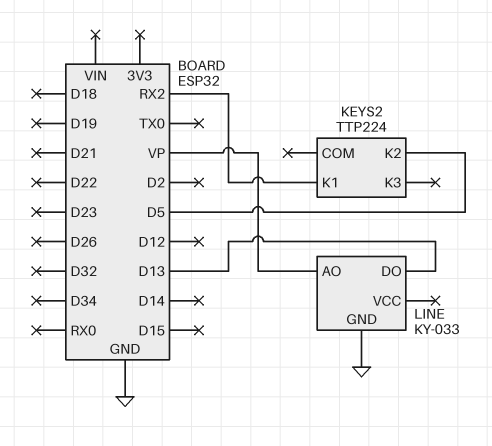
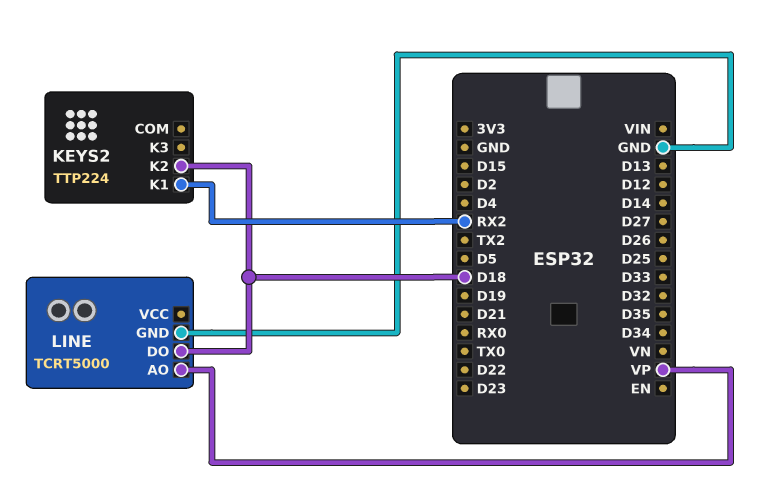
KEYS2 pin K2: D5 -> D18
LINE: KY-033 -> TCRT5000
LINE pin DO: D13 -> D18

